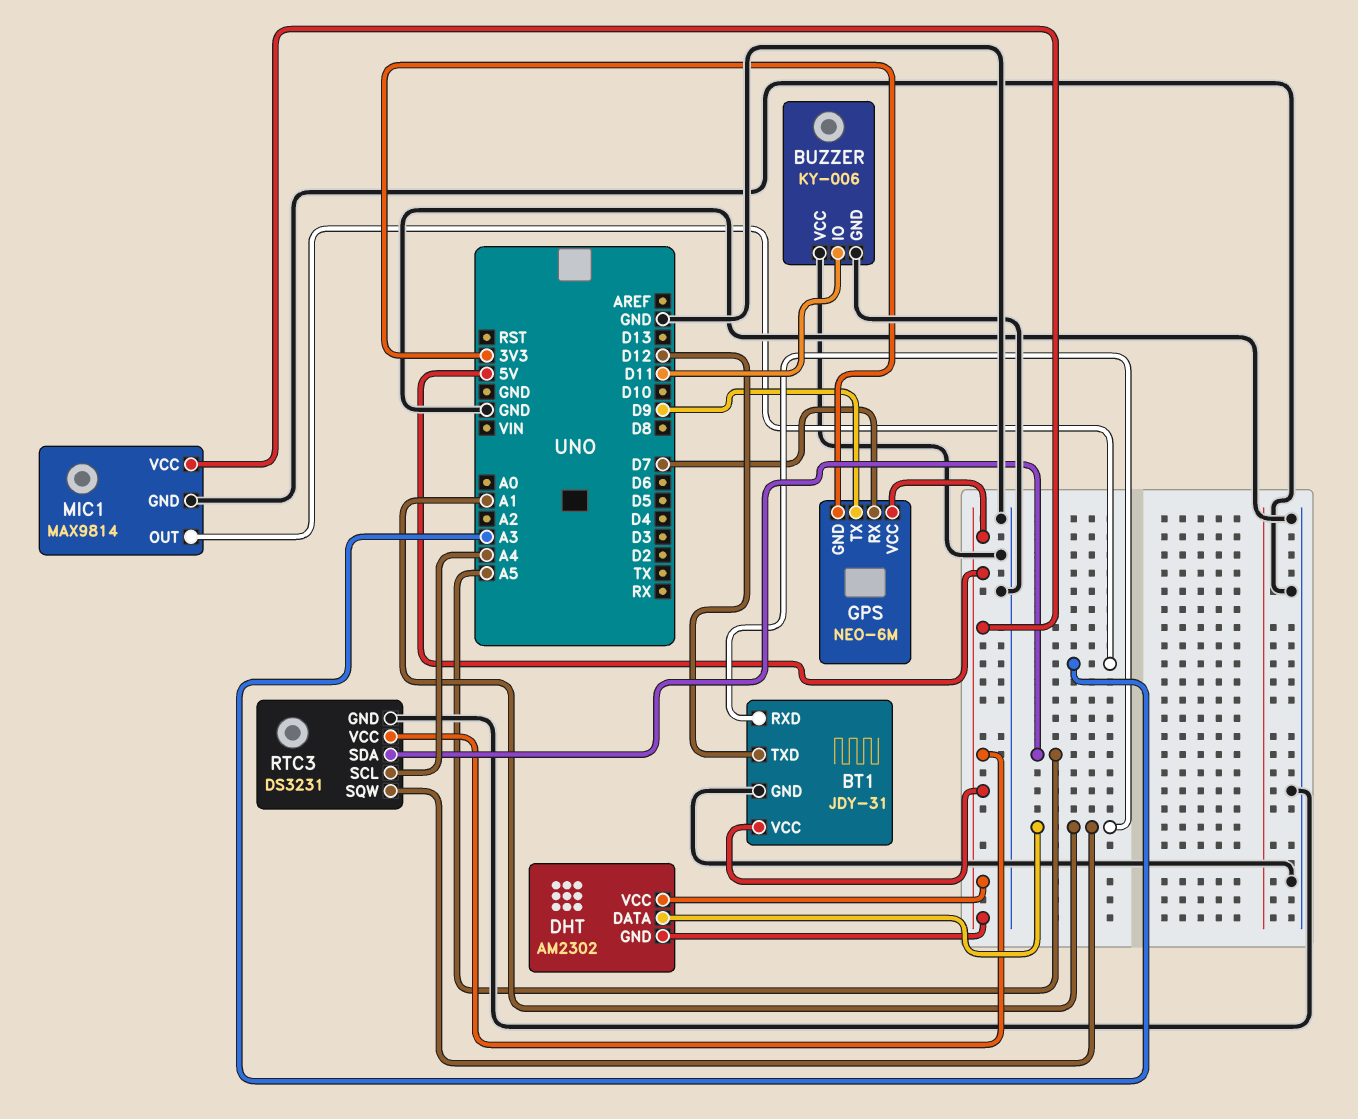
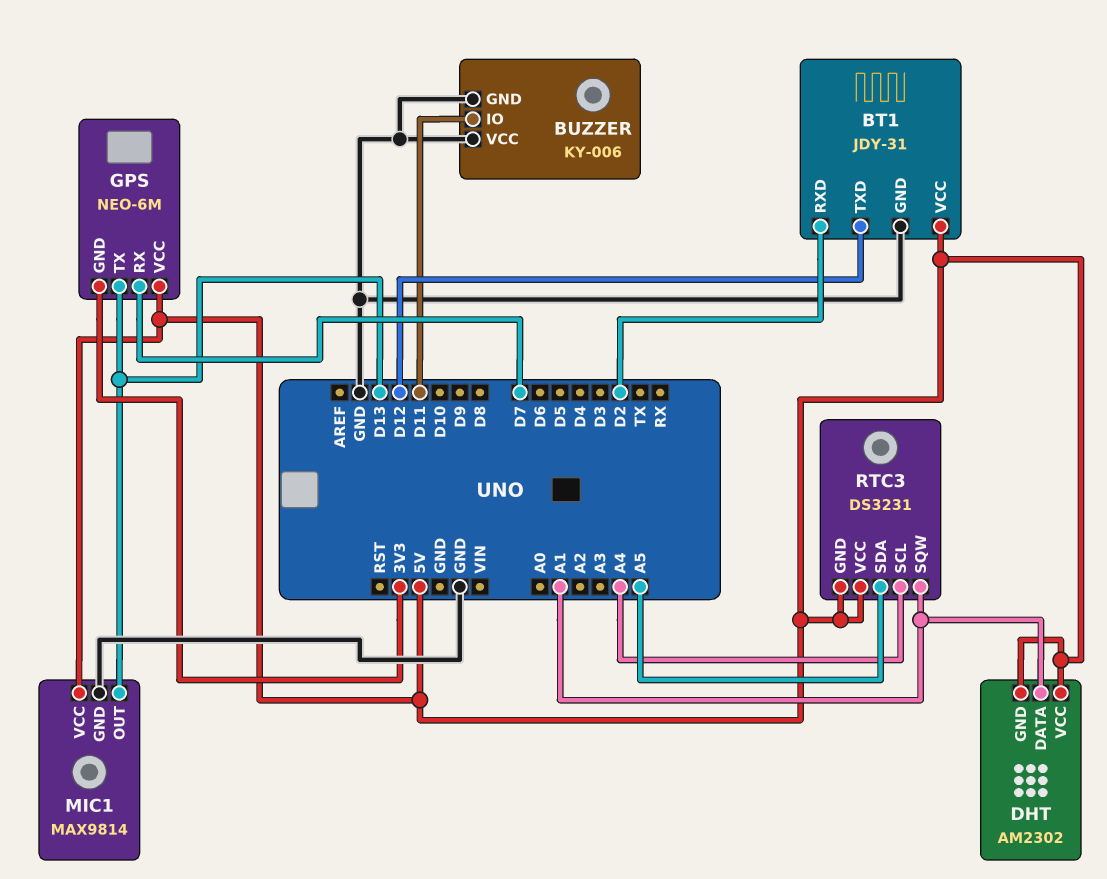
BT1 pin RXD: A1 -> D2
GPS pin TX: D9 -> D13
MIC1 pin OUT: A3 -> D13
RTC3 pin GND: GND -> 5V

